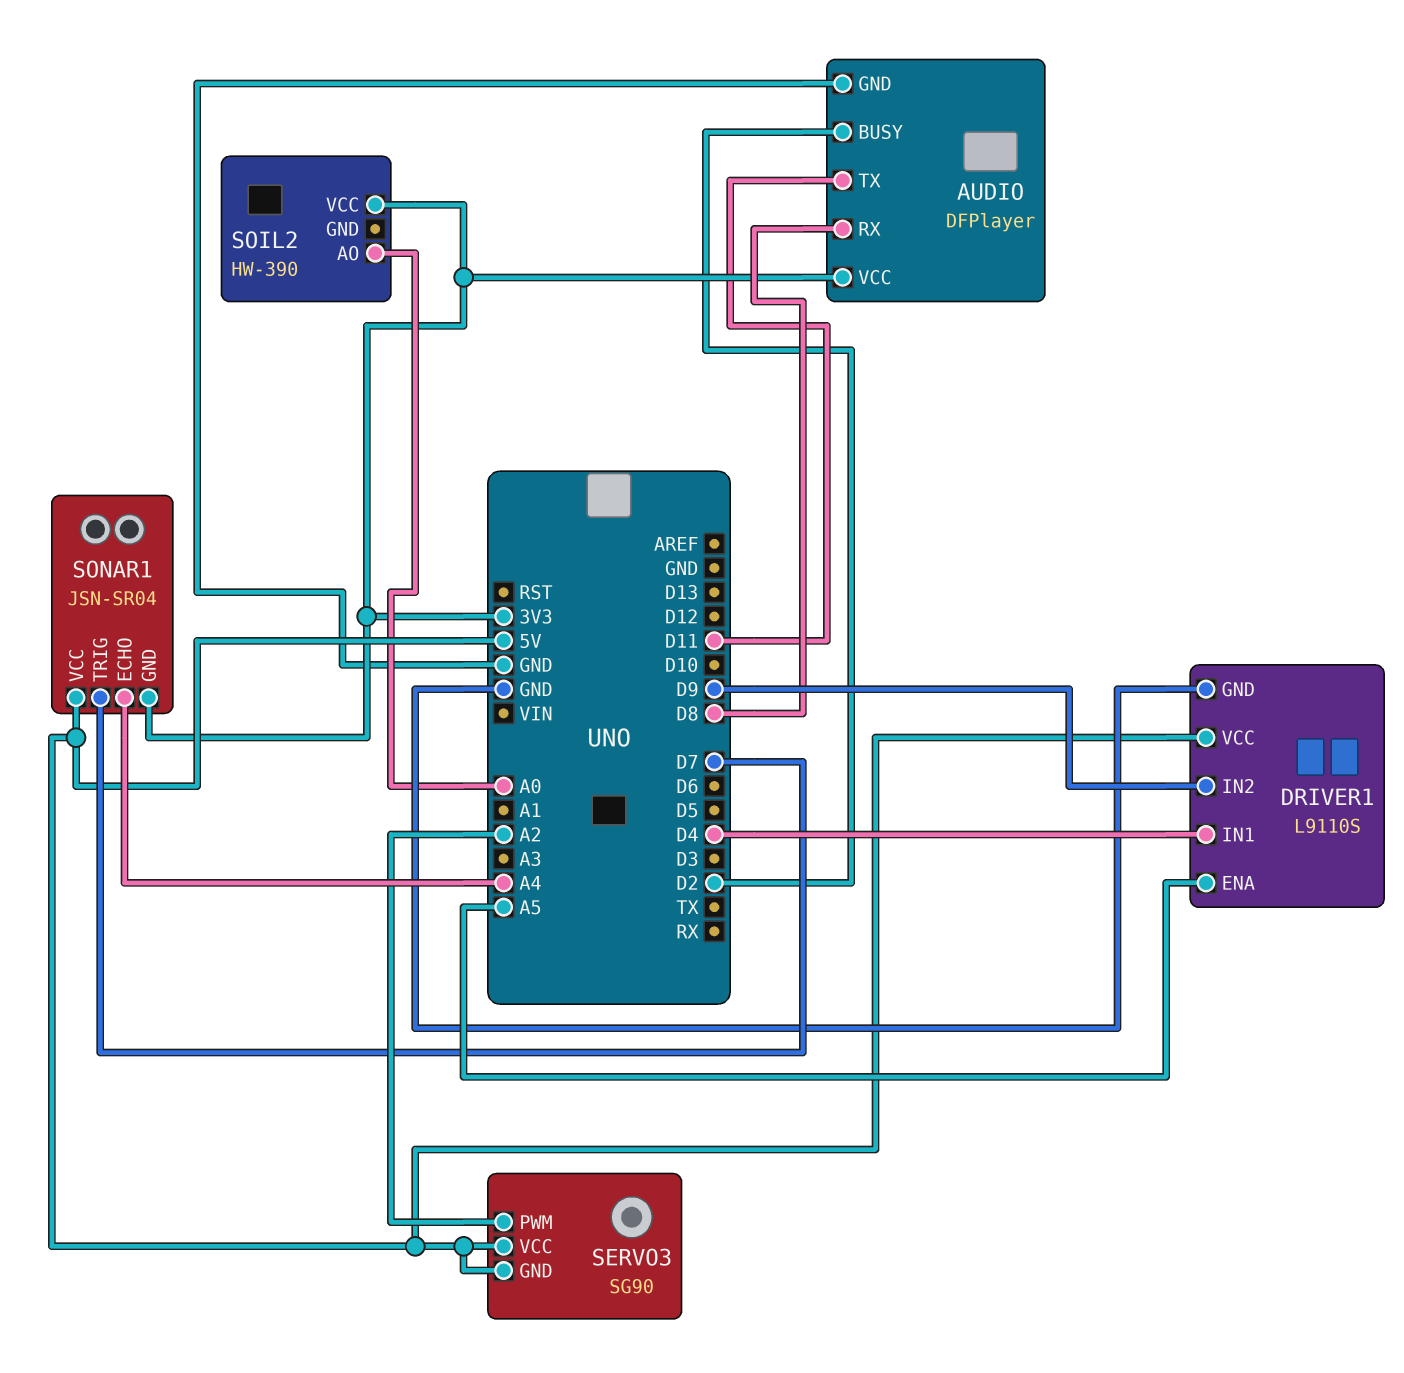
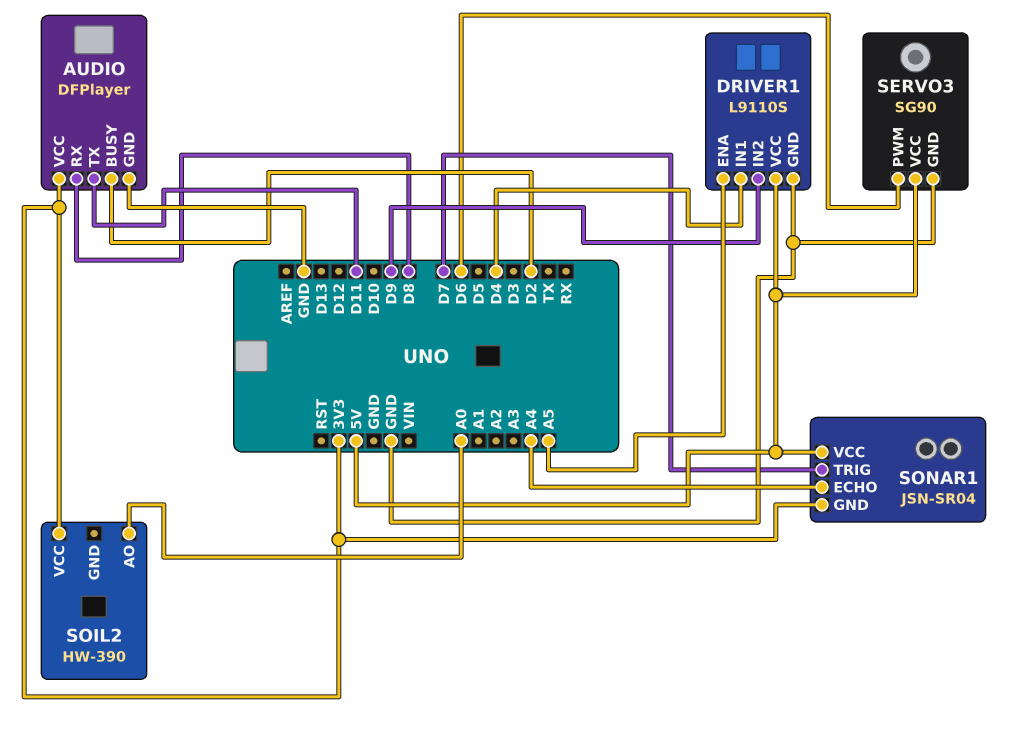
SERVO3 pin GND: 5V -> GND
SERVO3 pin PWM: A2 -> D6

